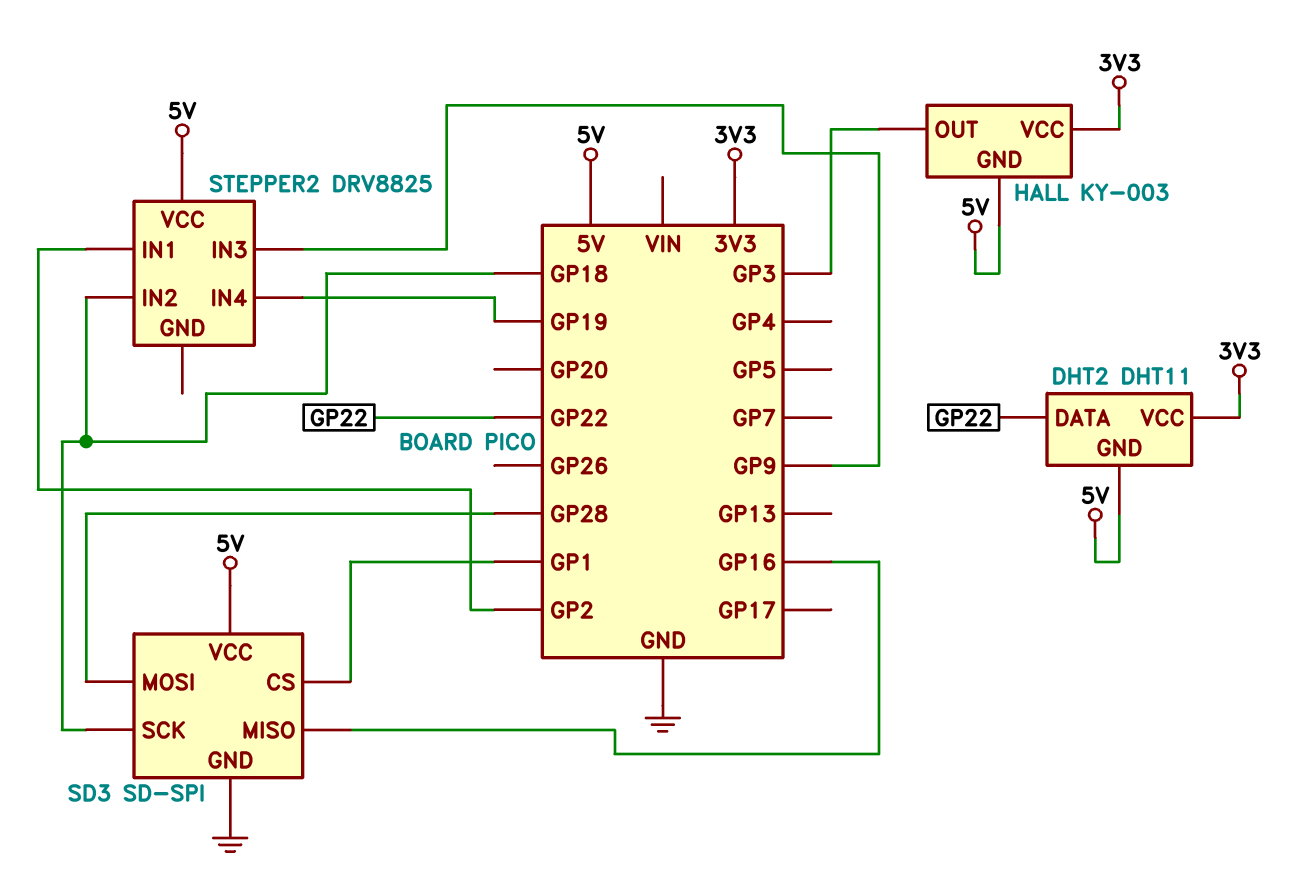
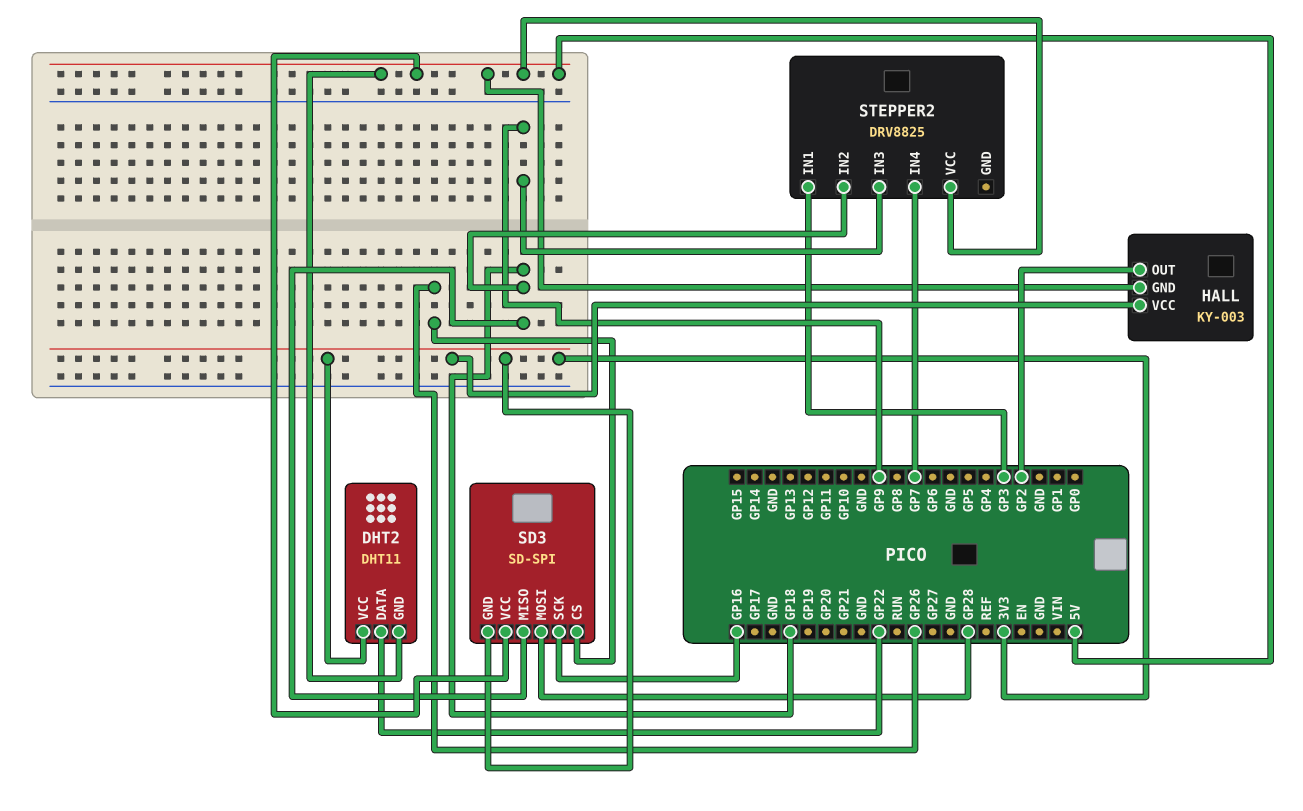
HALL pin OUT: GP3 -> GP2
SD3 pin CS: GP1 -> GP26
SD3 pin GND: GND -> 3V3
SD3 pin MISO: GP16 -> GP18
SD3 pin SCK: GP18 -> GP16
STEPPER2 pin IN1: GP2 -> GP3
STEPPER2 pin IN4: GP19 -> GP7

